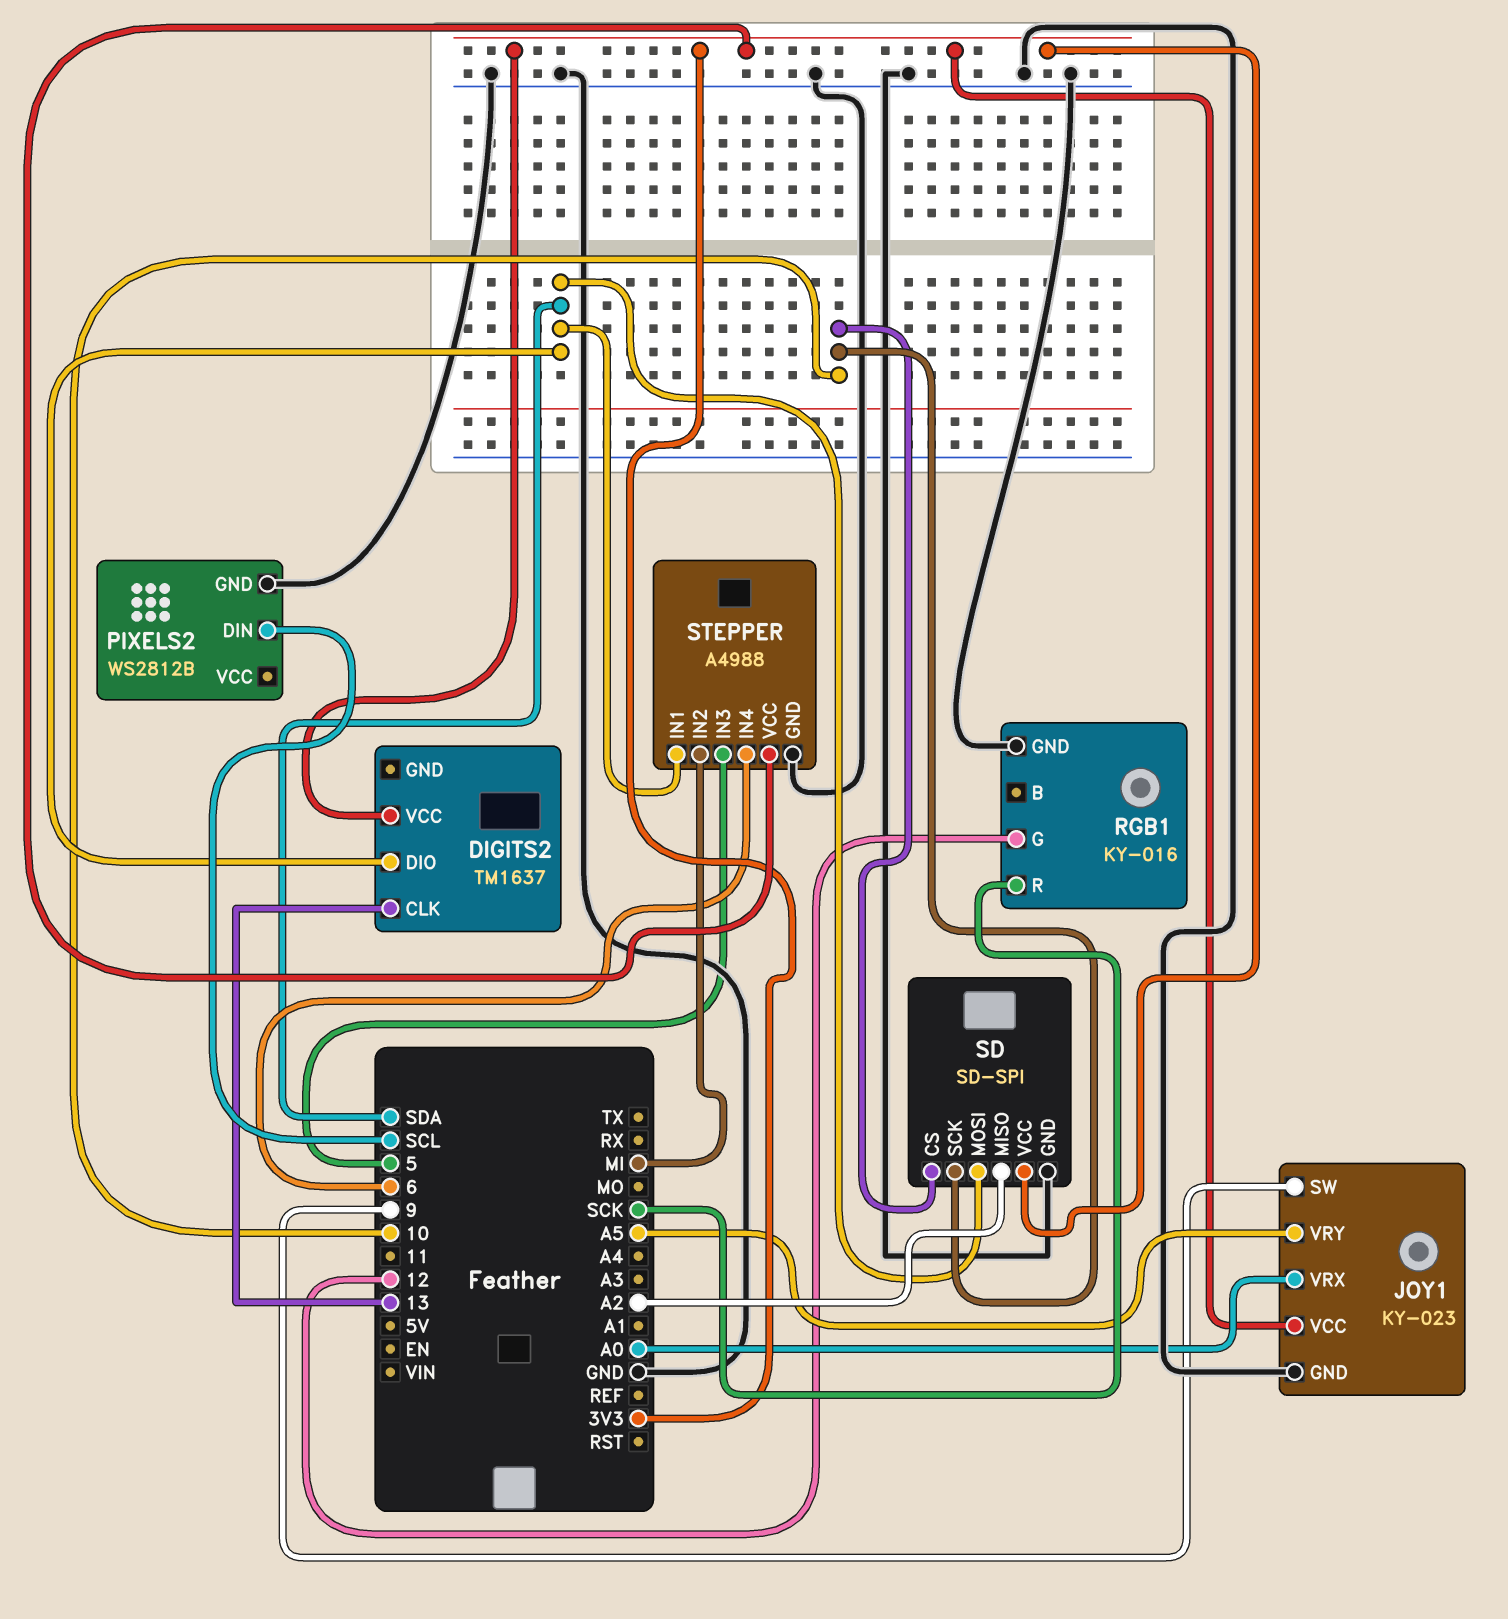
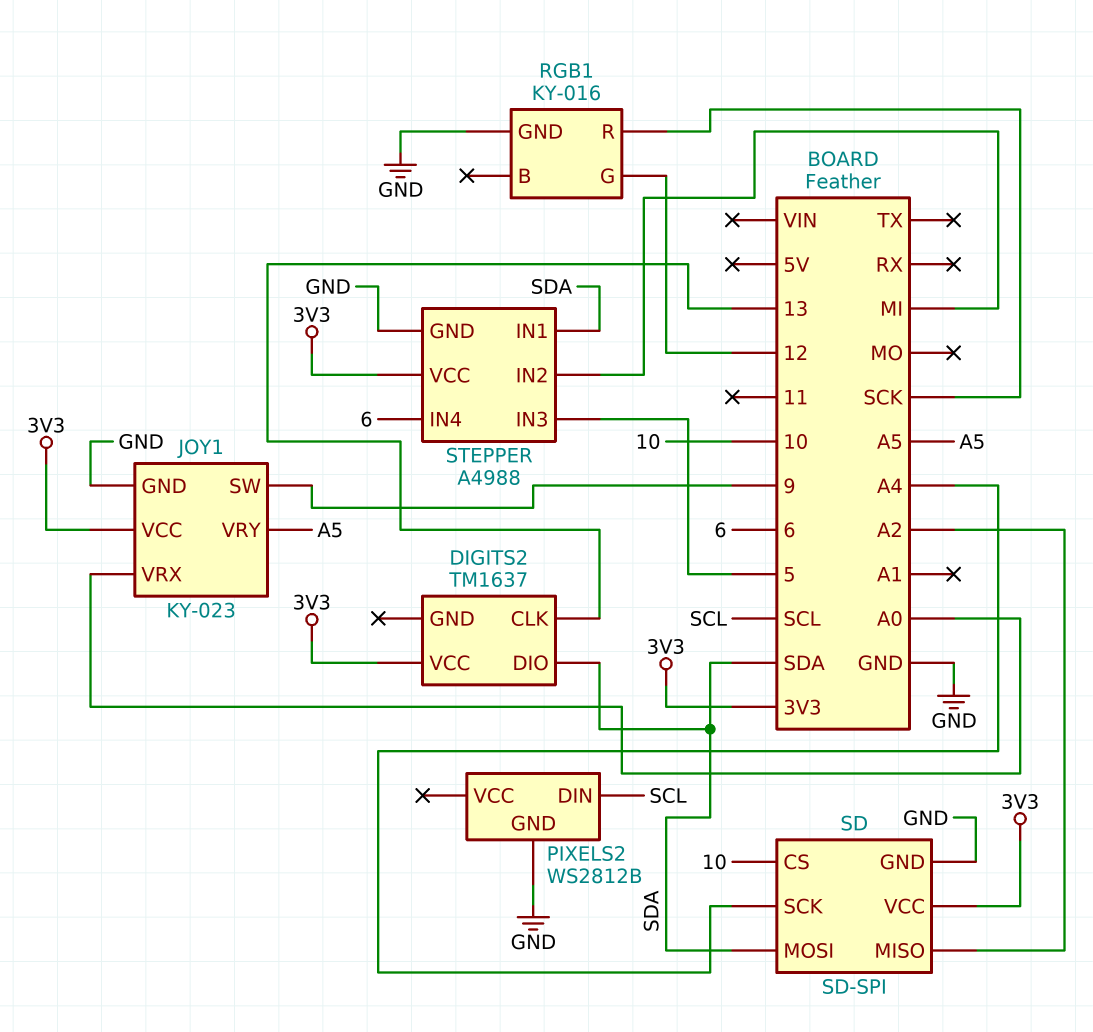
SD pin SCK: 10 -> A4

